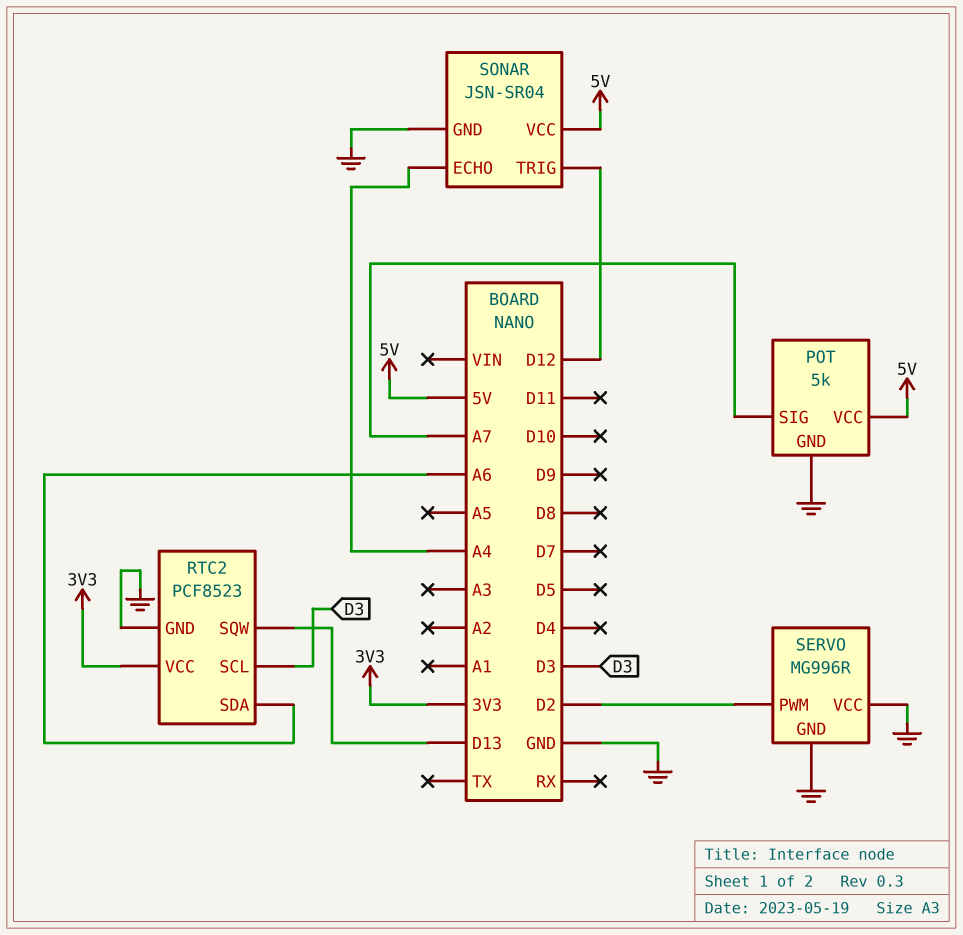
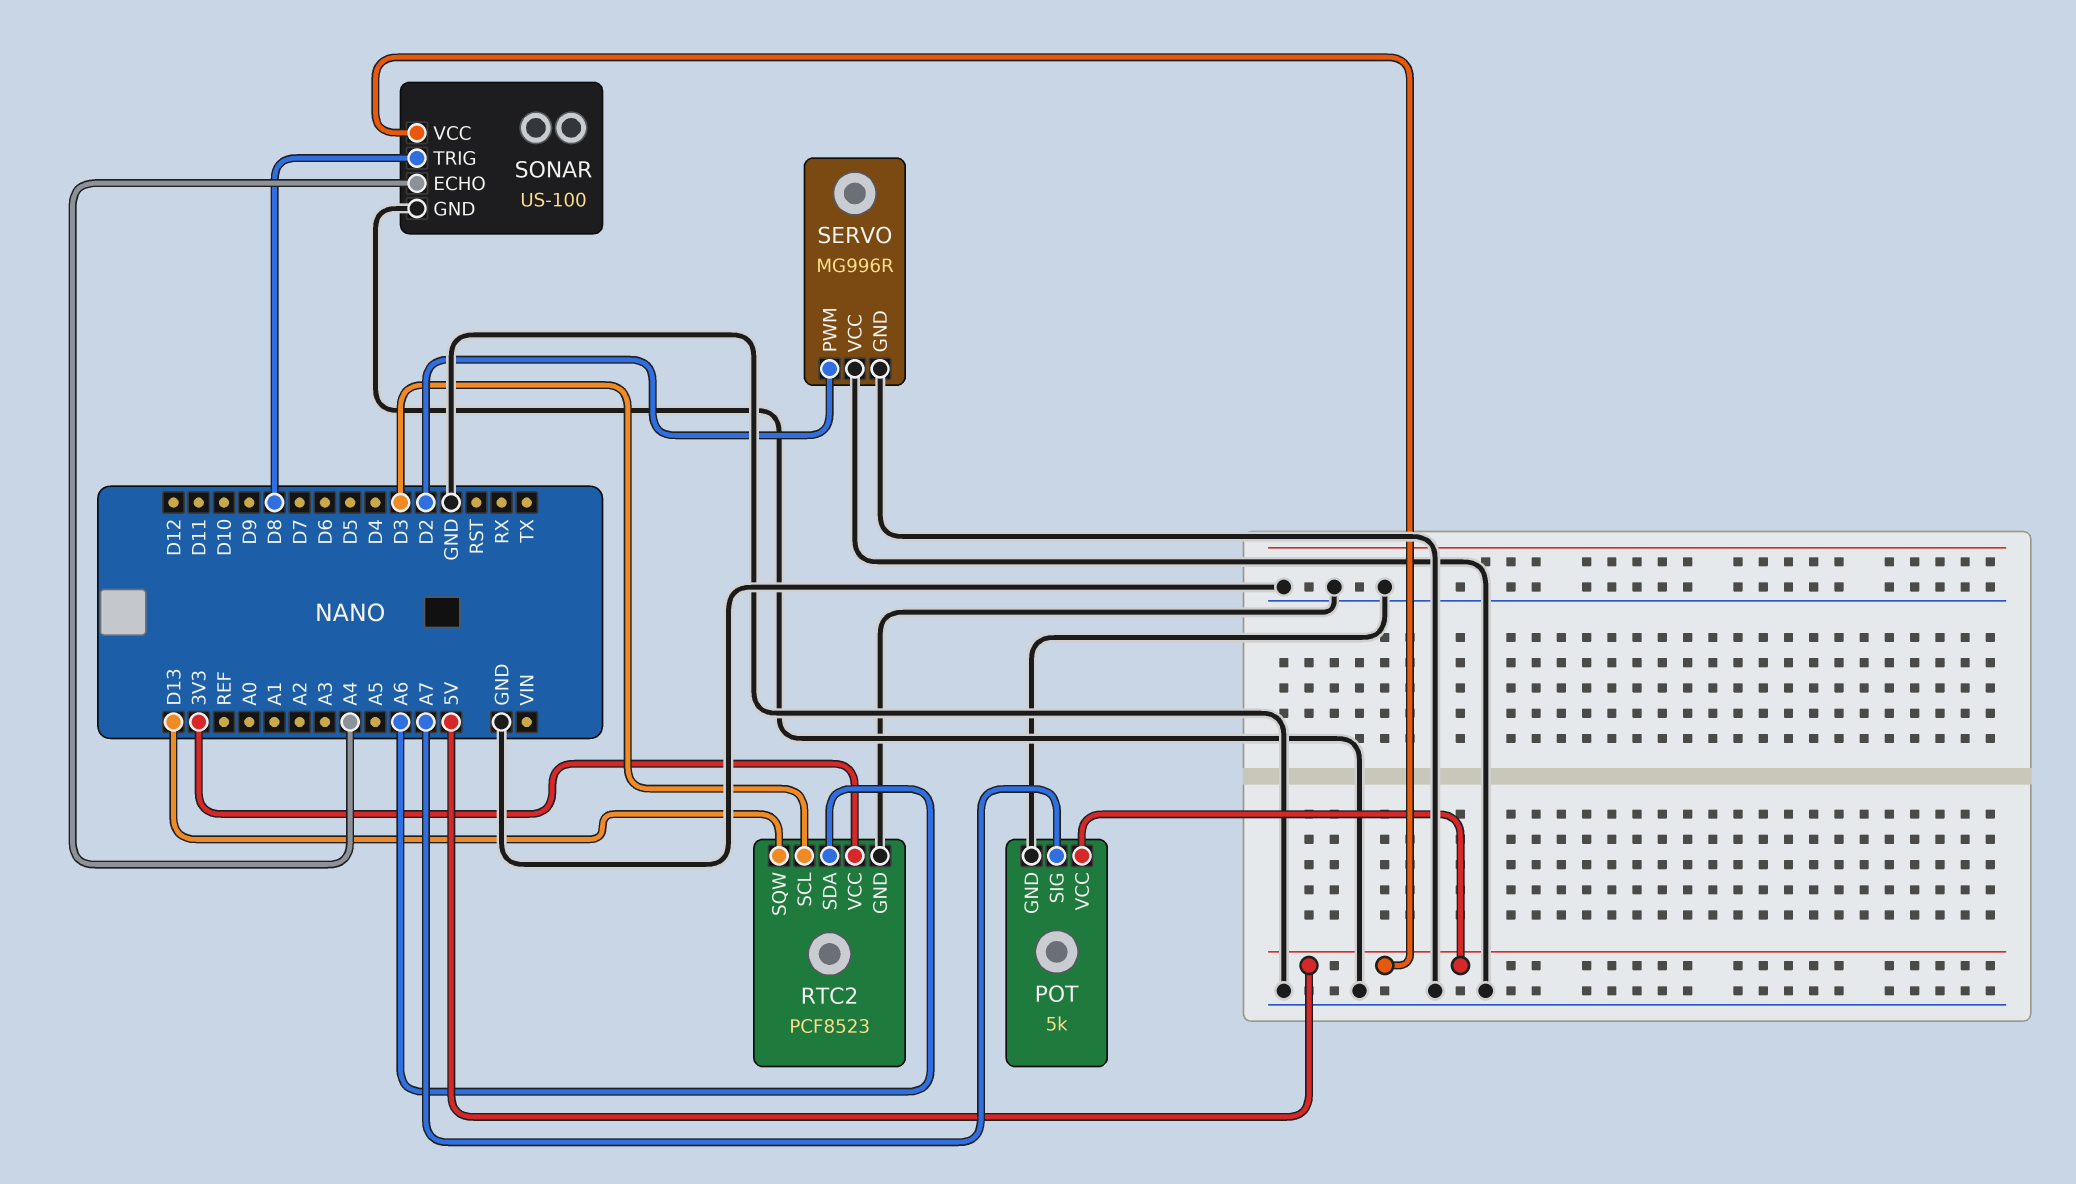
SONAR: JSN-SR04 -> US-100
SONAR pin TRIG: D12 -> D8

